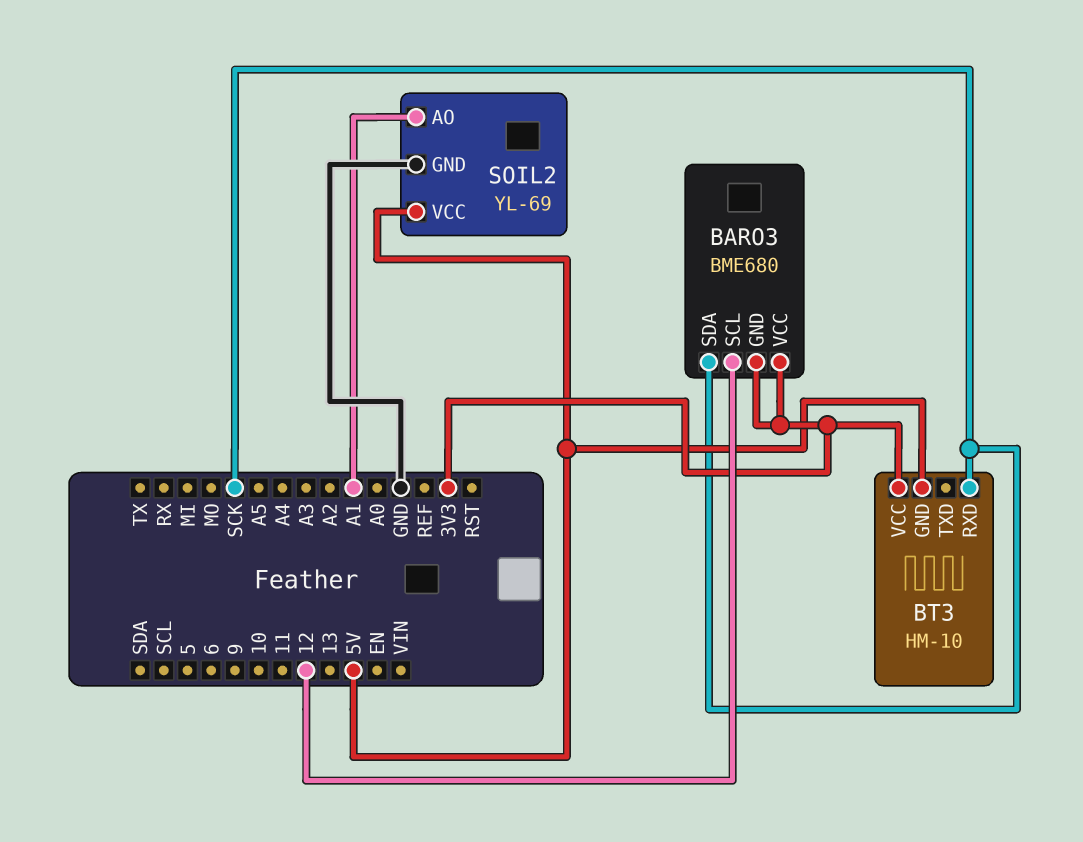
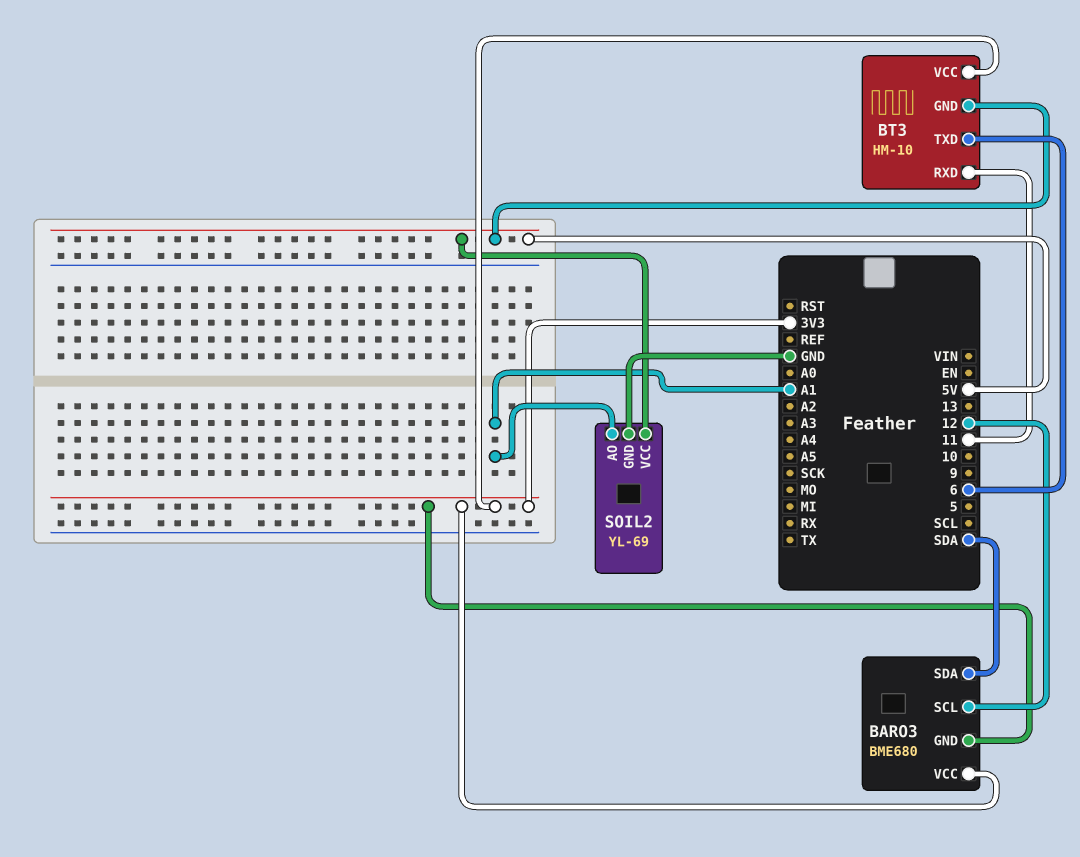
BARO3 pin SDA: SCK -> SDA
BT3 pin RXD: SCK -> 11
BT3 pin TXD: none -> 6

